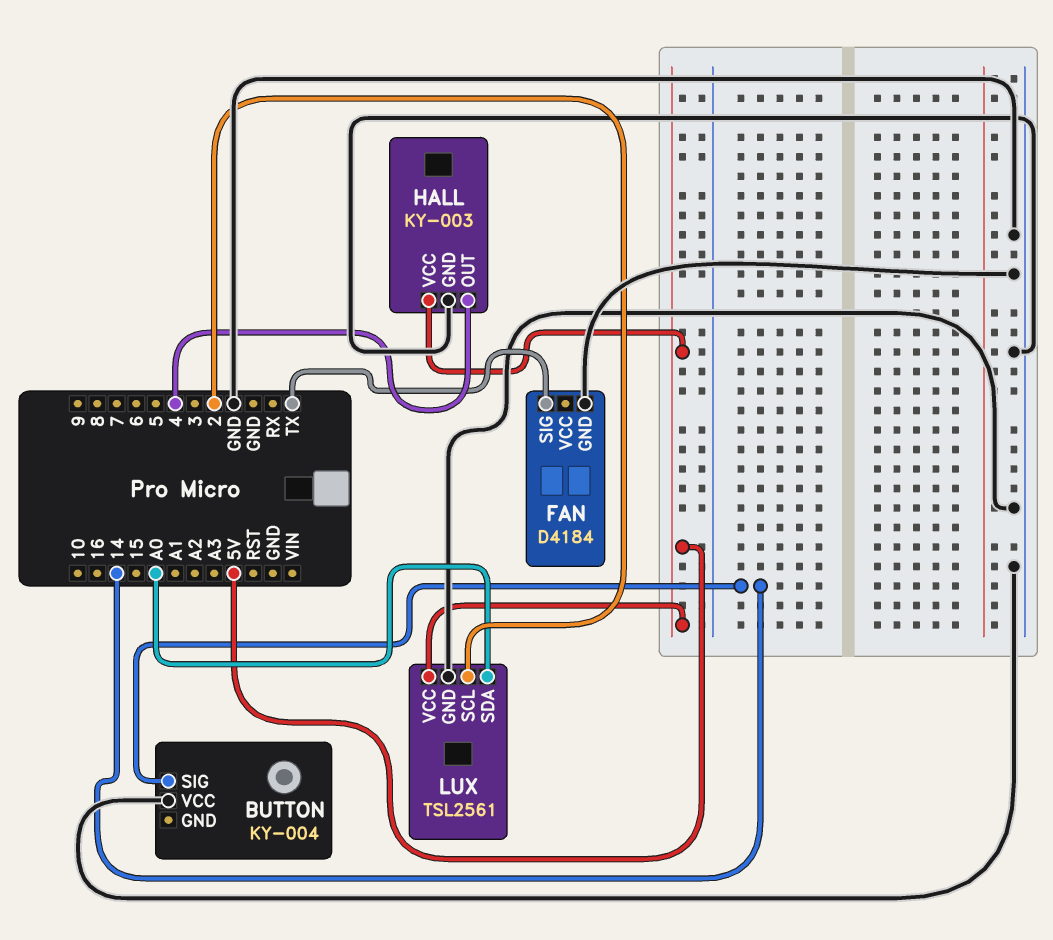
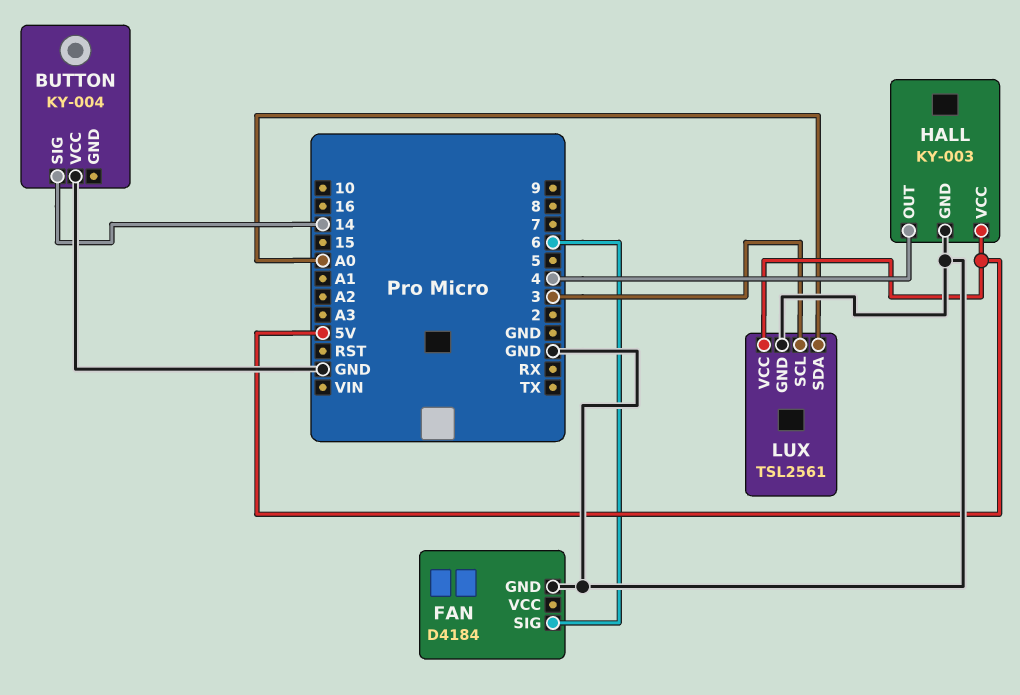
FAN pin SIG: TX -> 6
LUX pin SCL: 2 -> 3

